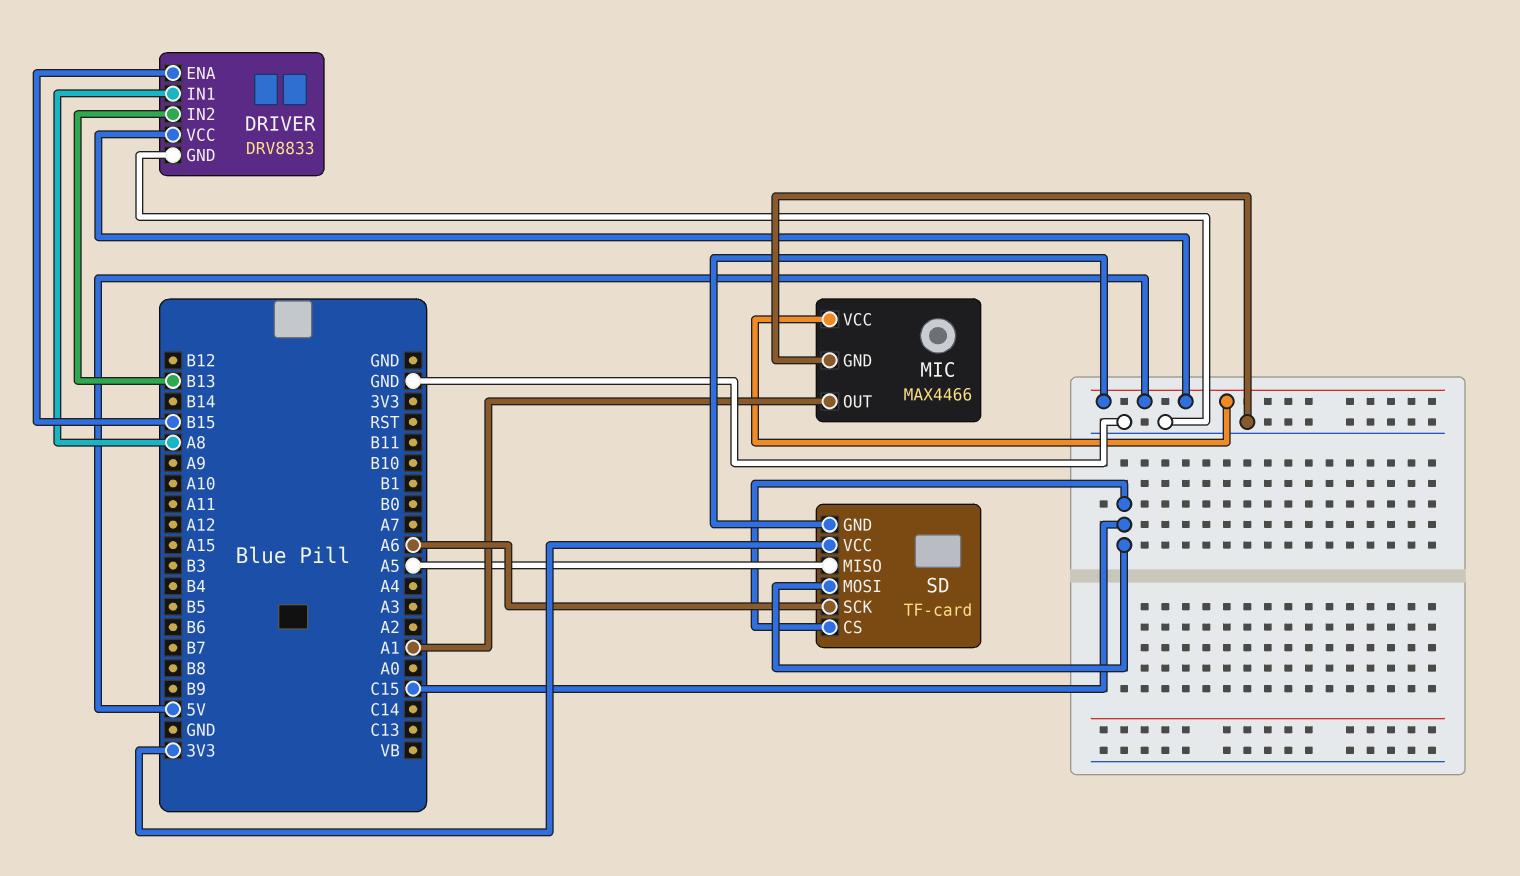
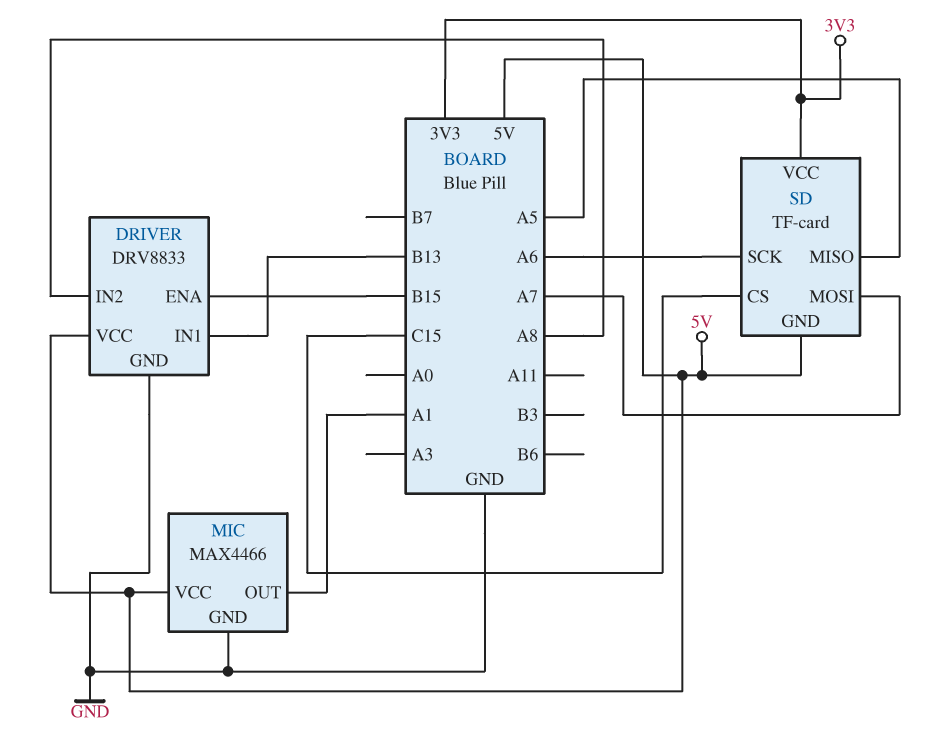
DRIVER pin IN1: A8 -> B13
DRIVER pin IN2: B13 -> A8
SD pin MOSI: C15 -> A7

